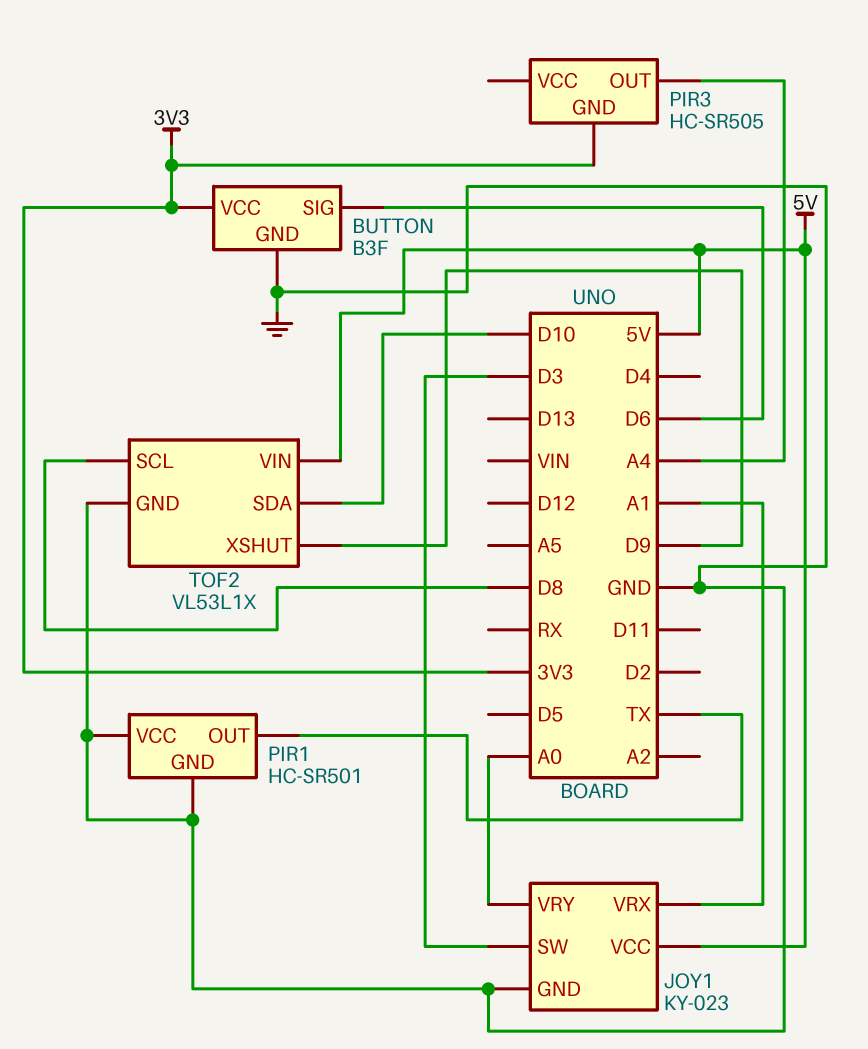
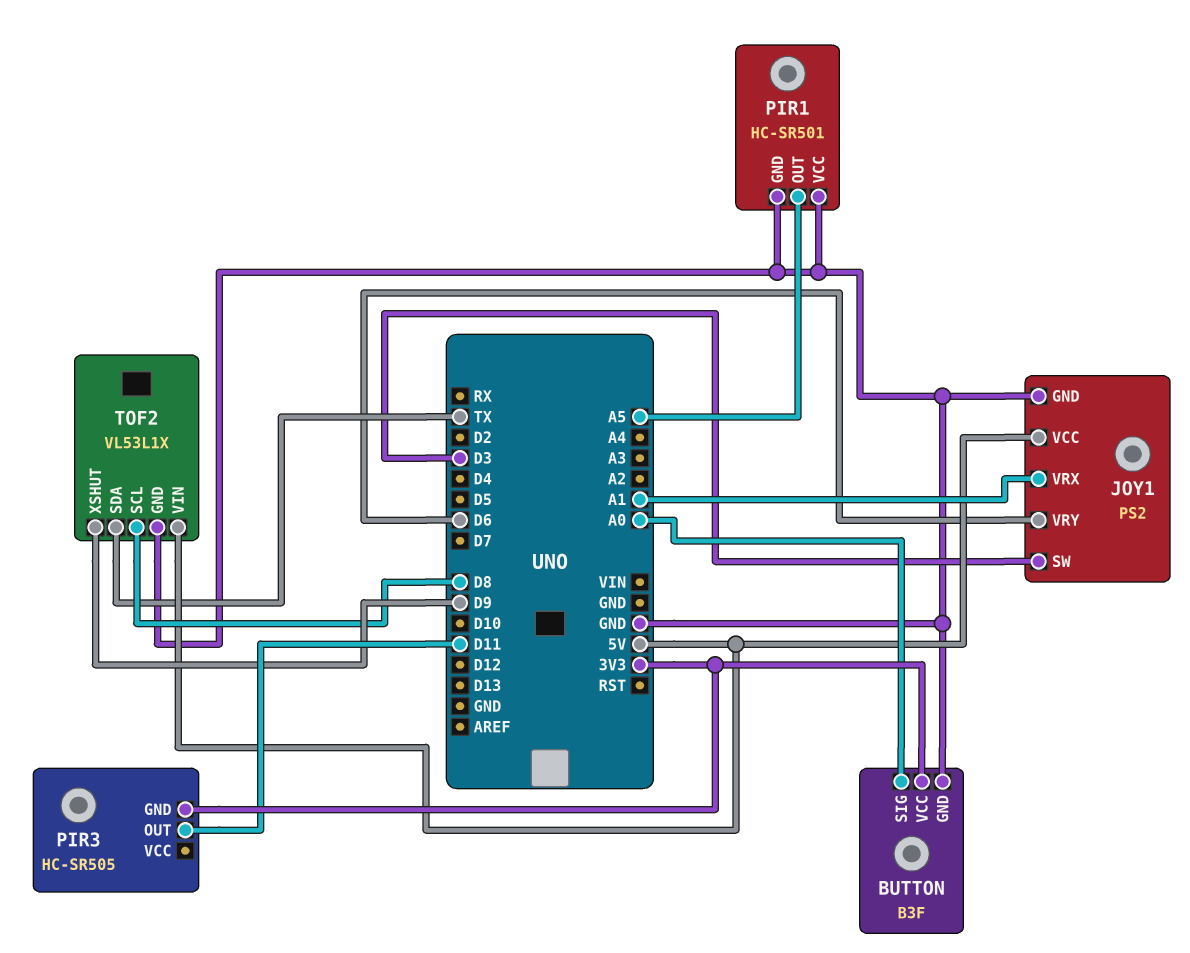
BUTTON pin SIG: D6 -> A0
JOY1: KY-023 -> PS2
JOY1 pin VRY: A0 -> D6
PIR1 pin OUT: TX -> A5
PIR3 pin OUT: A4 -> D11
TOF2 pin SDA: D10 -> TX

